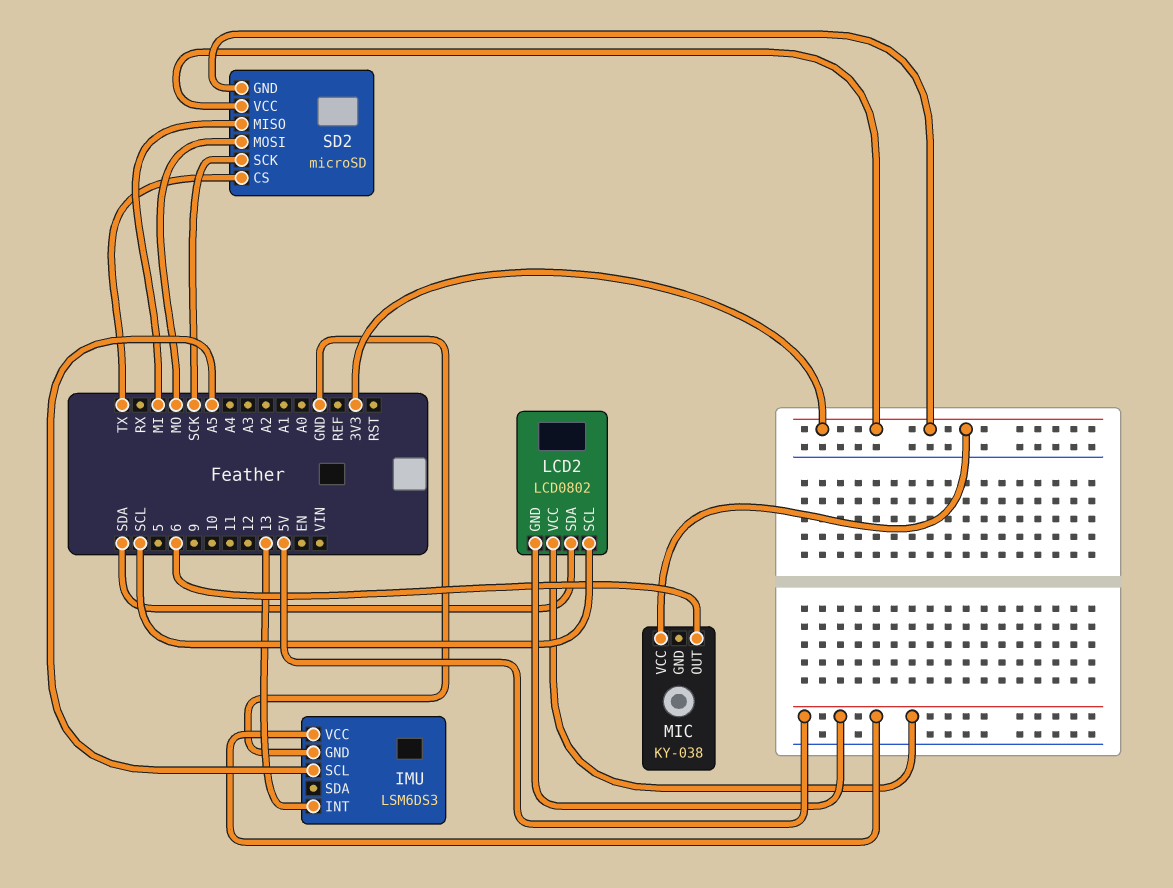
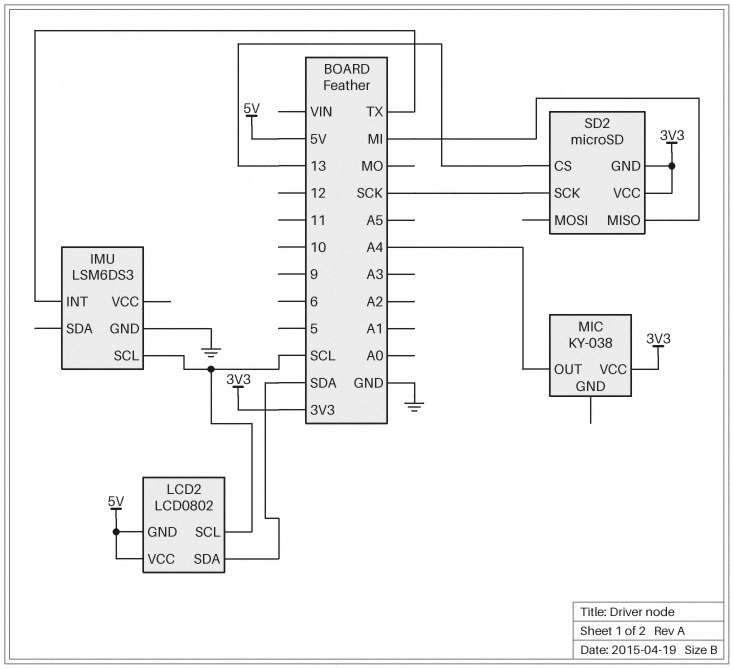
IMU pin INT: 13 -> TX
IMU pin SCL: A5 -> SCL
IMU pin VCC: 5V -> none
MIC pin OUT: 6 -> A4
SD2 pin CS: TX -> 13
SD2 pin MOSI: MO -> none

